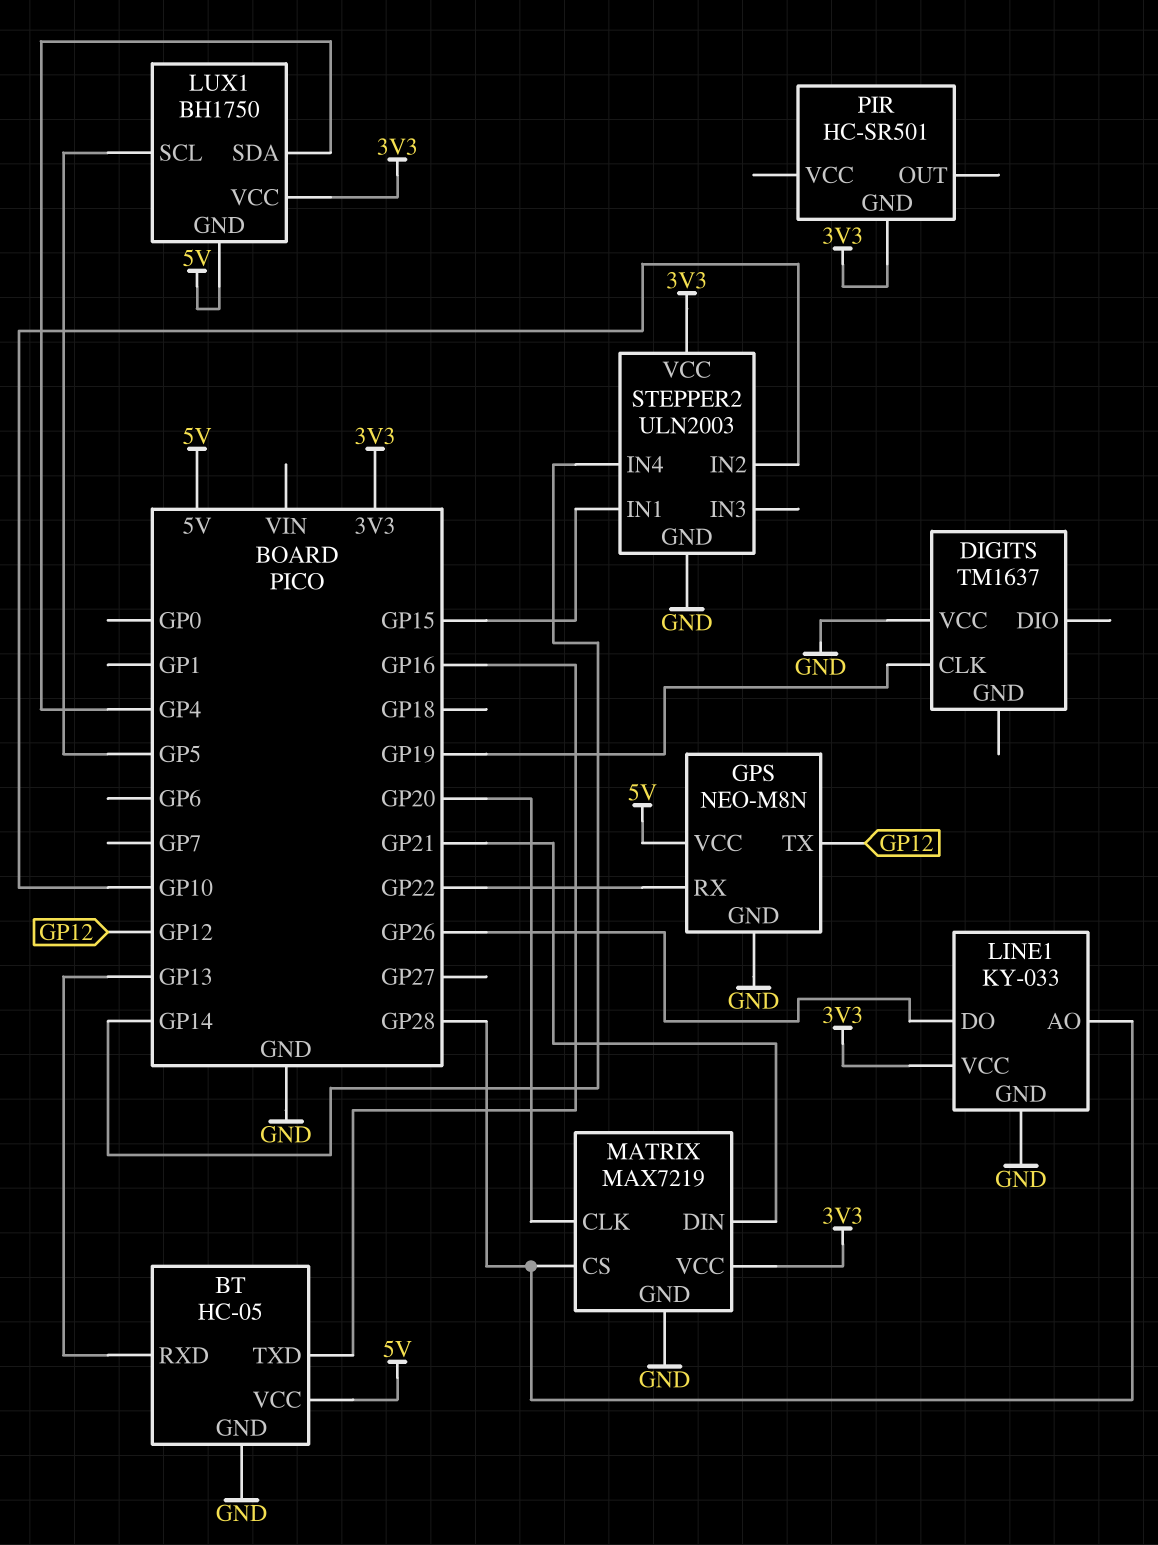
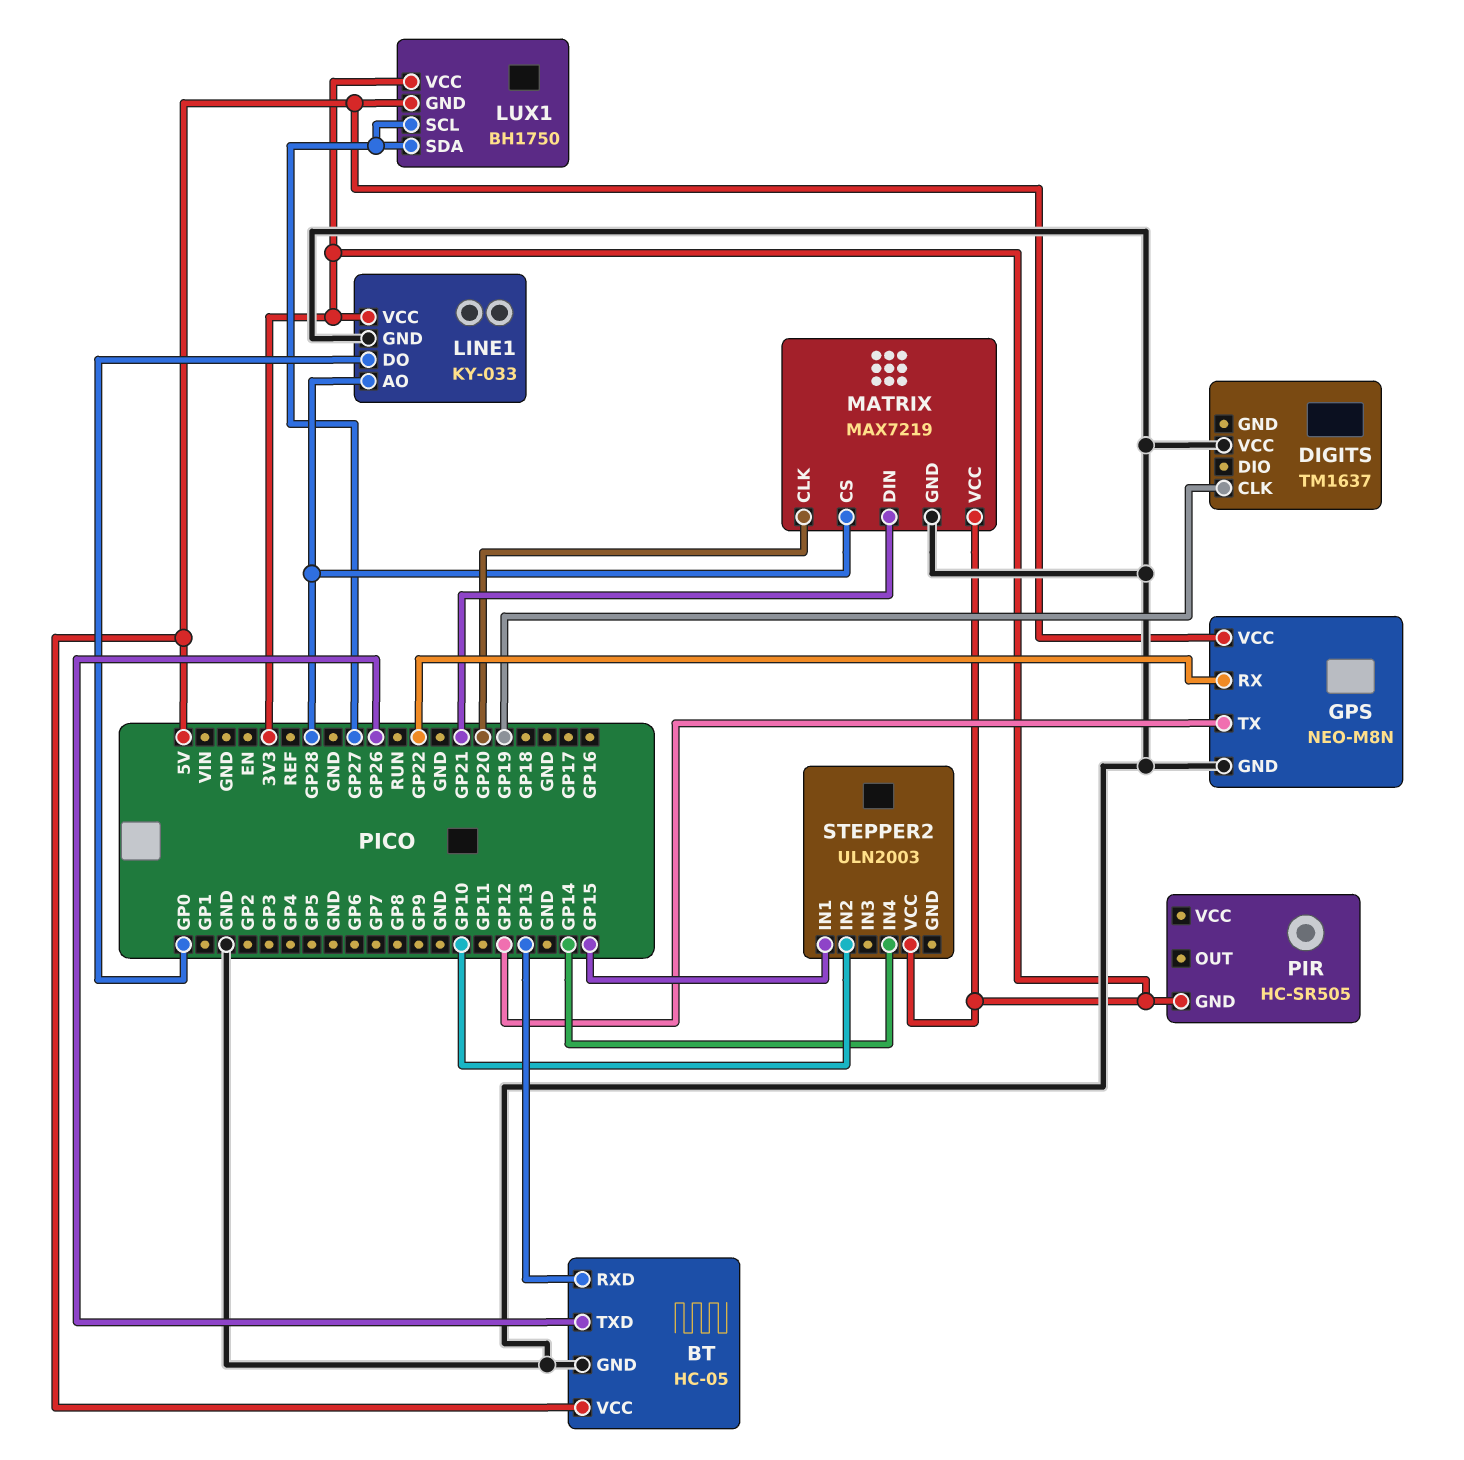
BT pin TXD: GP16 -> GP26
LINE1 pin DO: GP26 -> GP0
LUX1 pin SCL: GP5 -> GP27
LUX1 pin SDA: GP4 -> GP27
PIR: HC-SR501 -> HC-SR505
STEPPER2 pin GND: GND -> none

